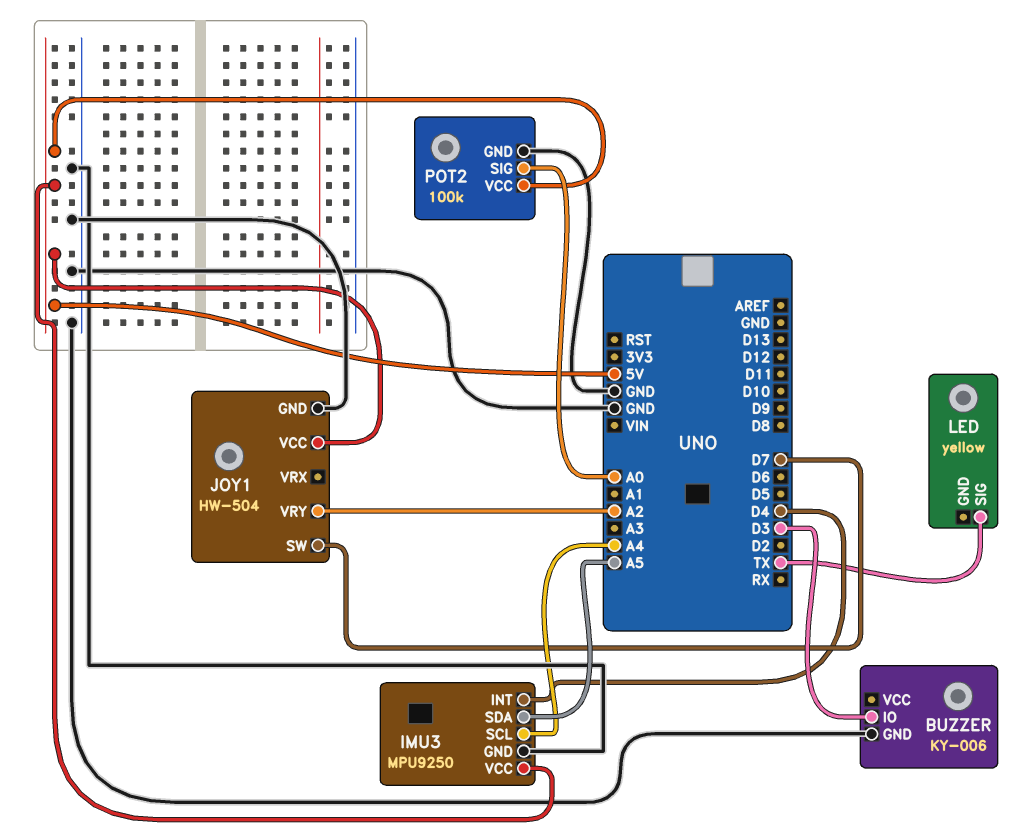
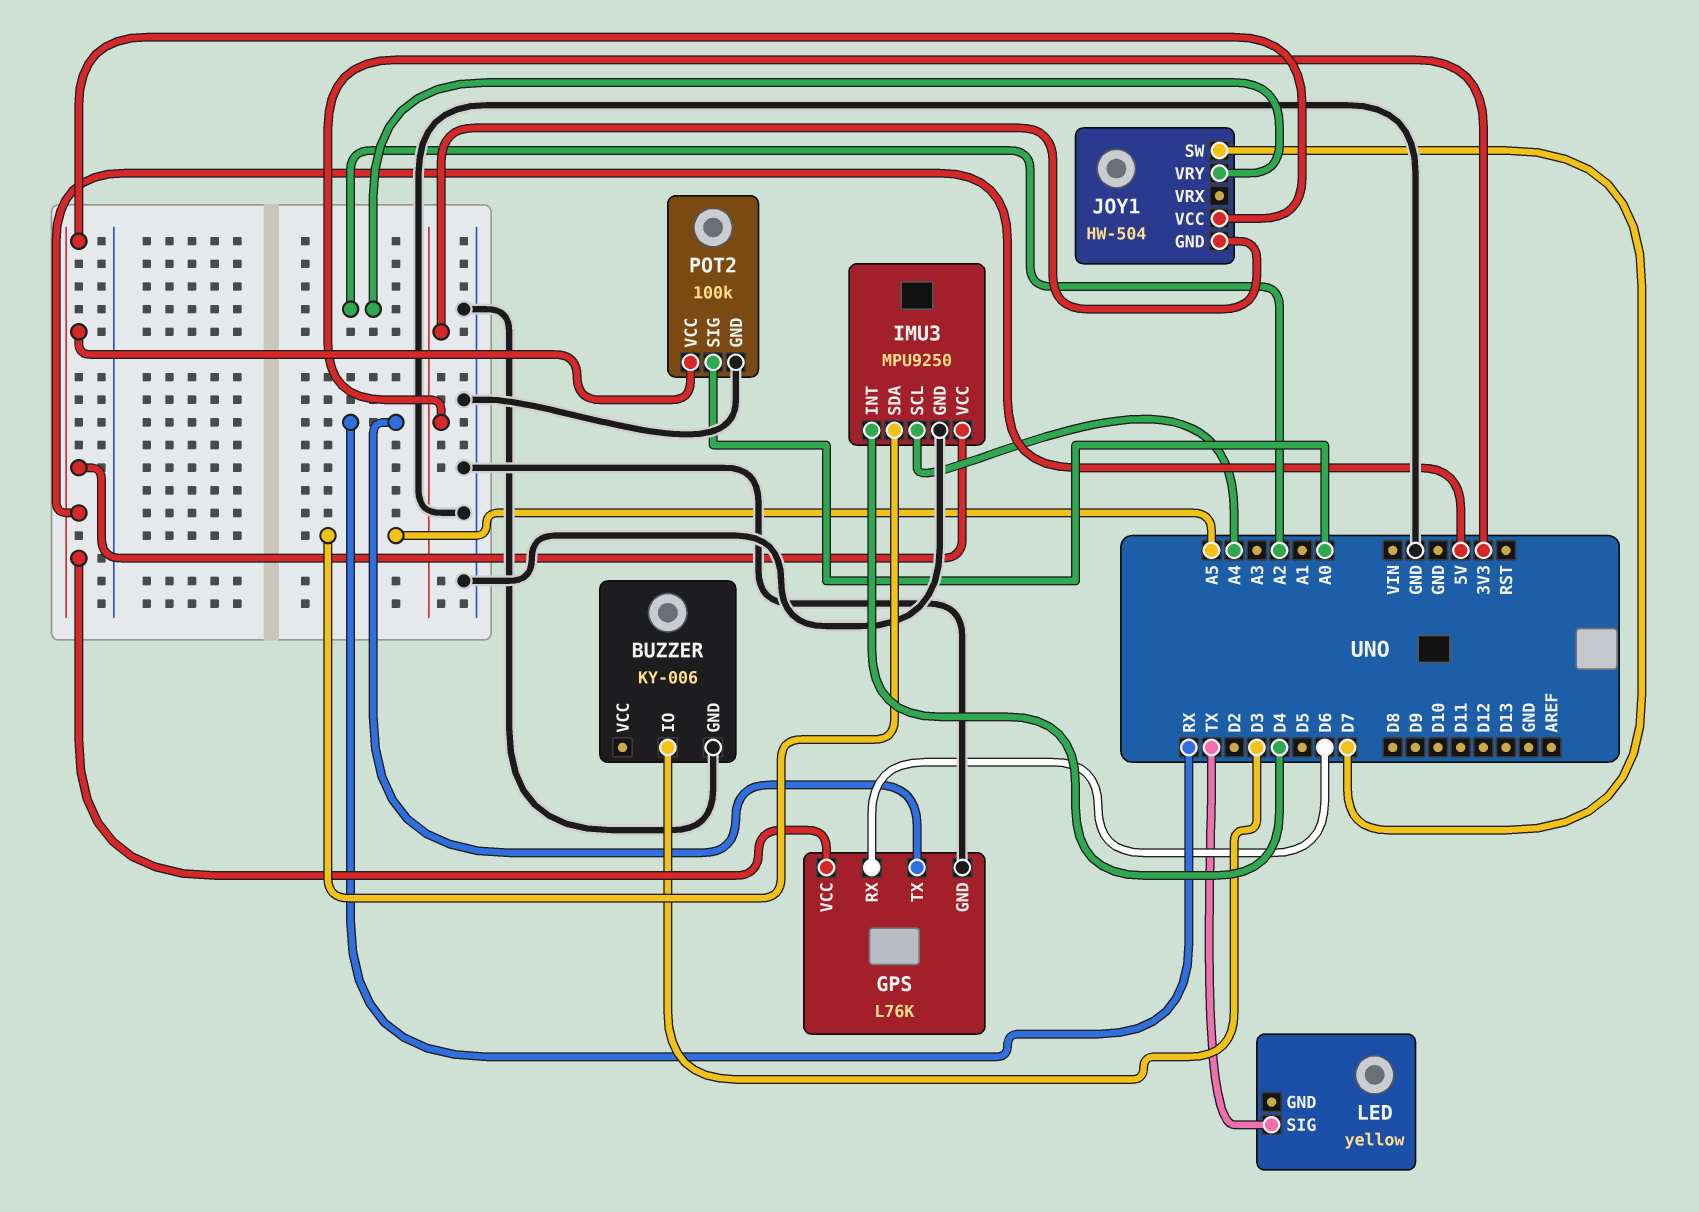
GPS: none -> L76K
GPS pin GND: none -> GND
GPS pin RX: none -> D6
GPS pin TX: none -> RX
GPS pin VCC: none -> 5V
JOY1 pin GND: GND -> 3V3

